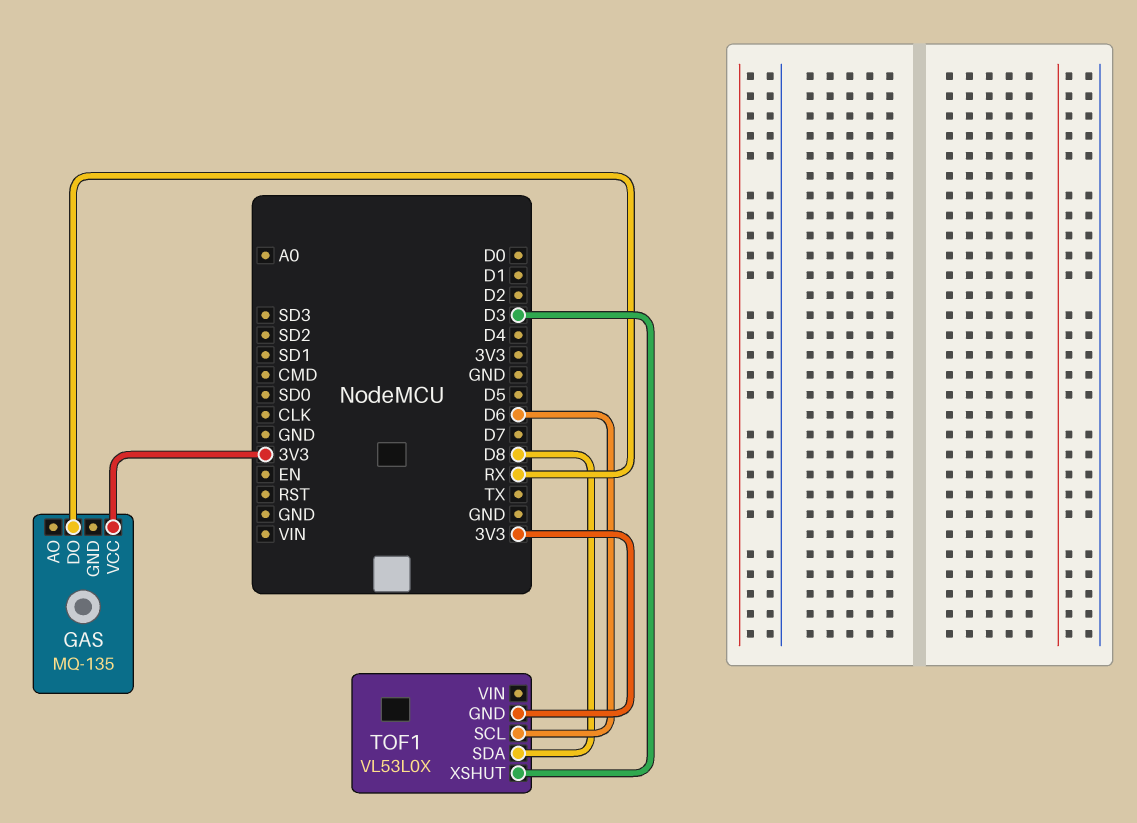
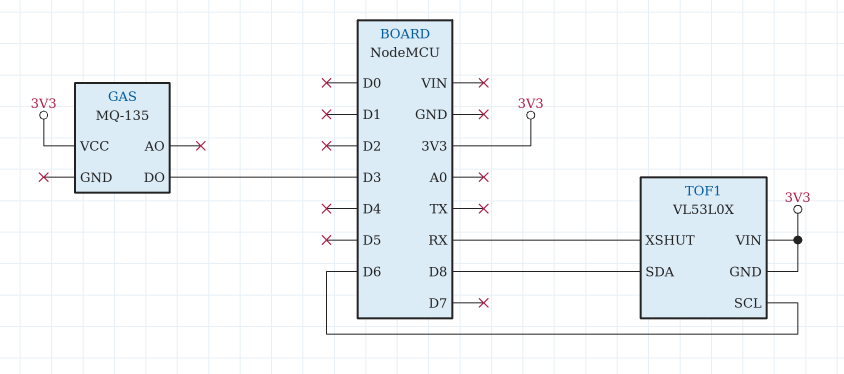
GAS pin DO: RX -> D3
TOF1 pin VIN: none -> 3V3
TOF1 pin XSHUT: D3 -> RX

